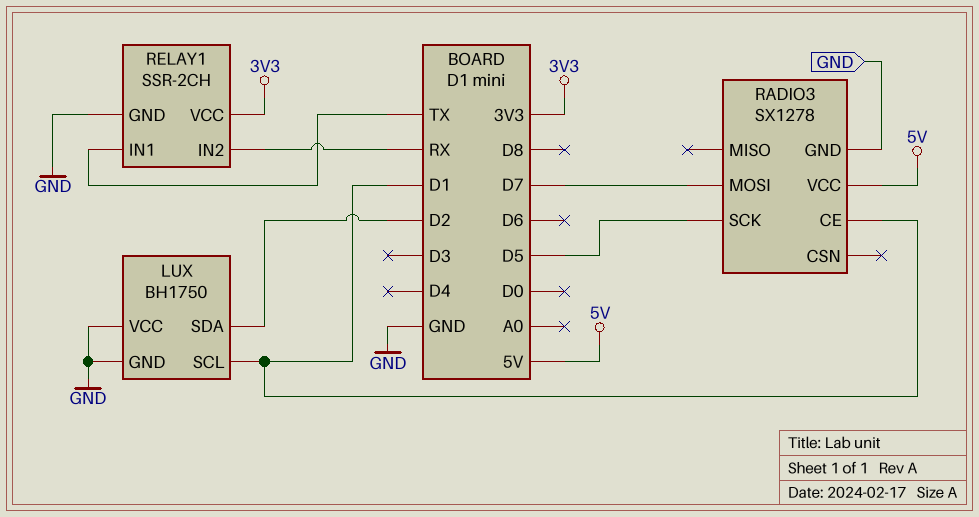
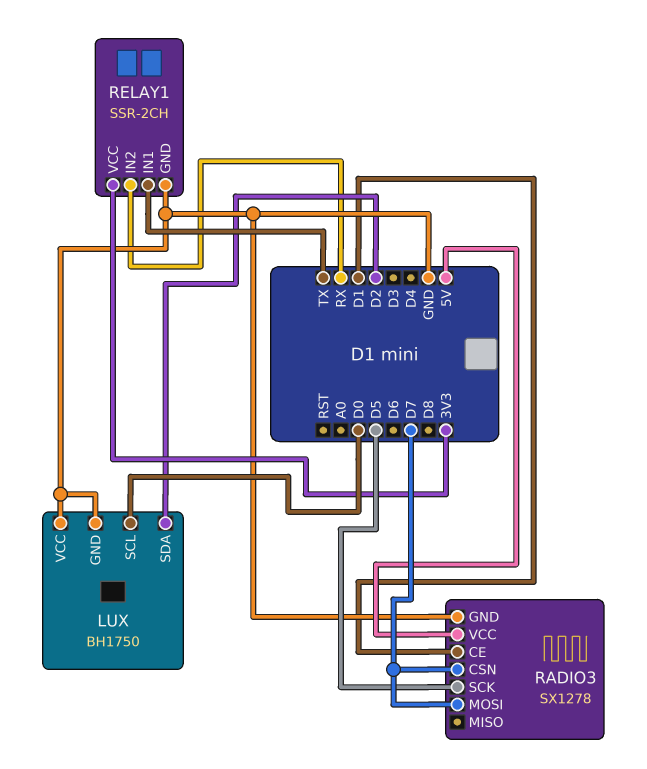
LUX pin SCL: D1 -> D0
RADIO3 pin CSN: none -> D7

